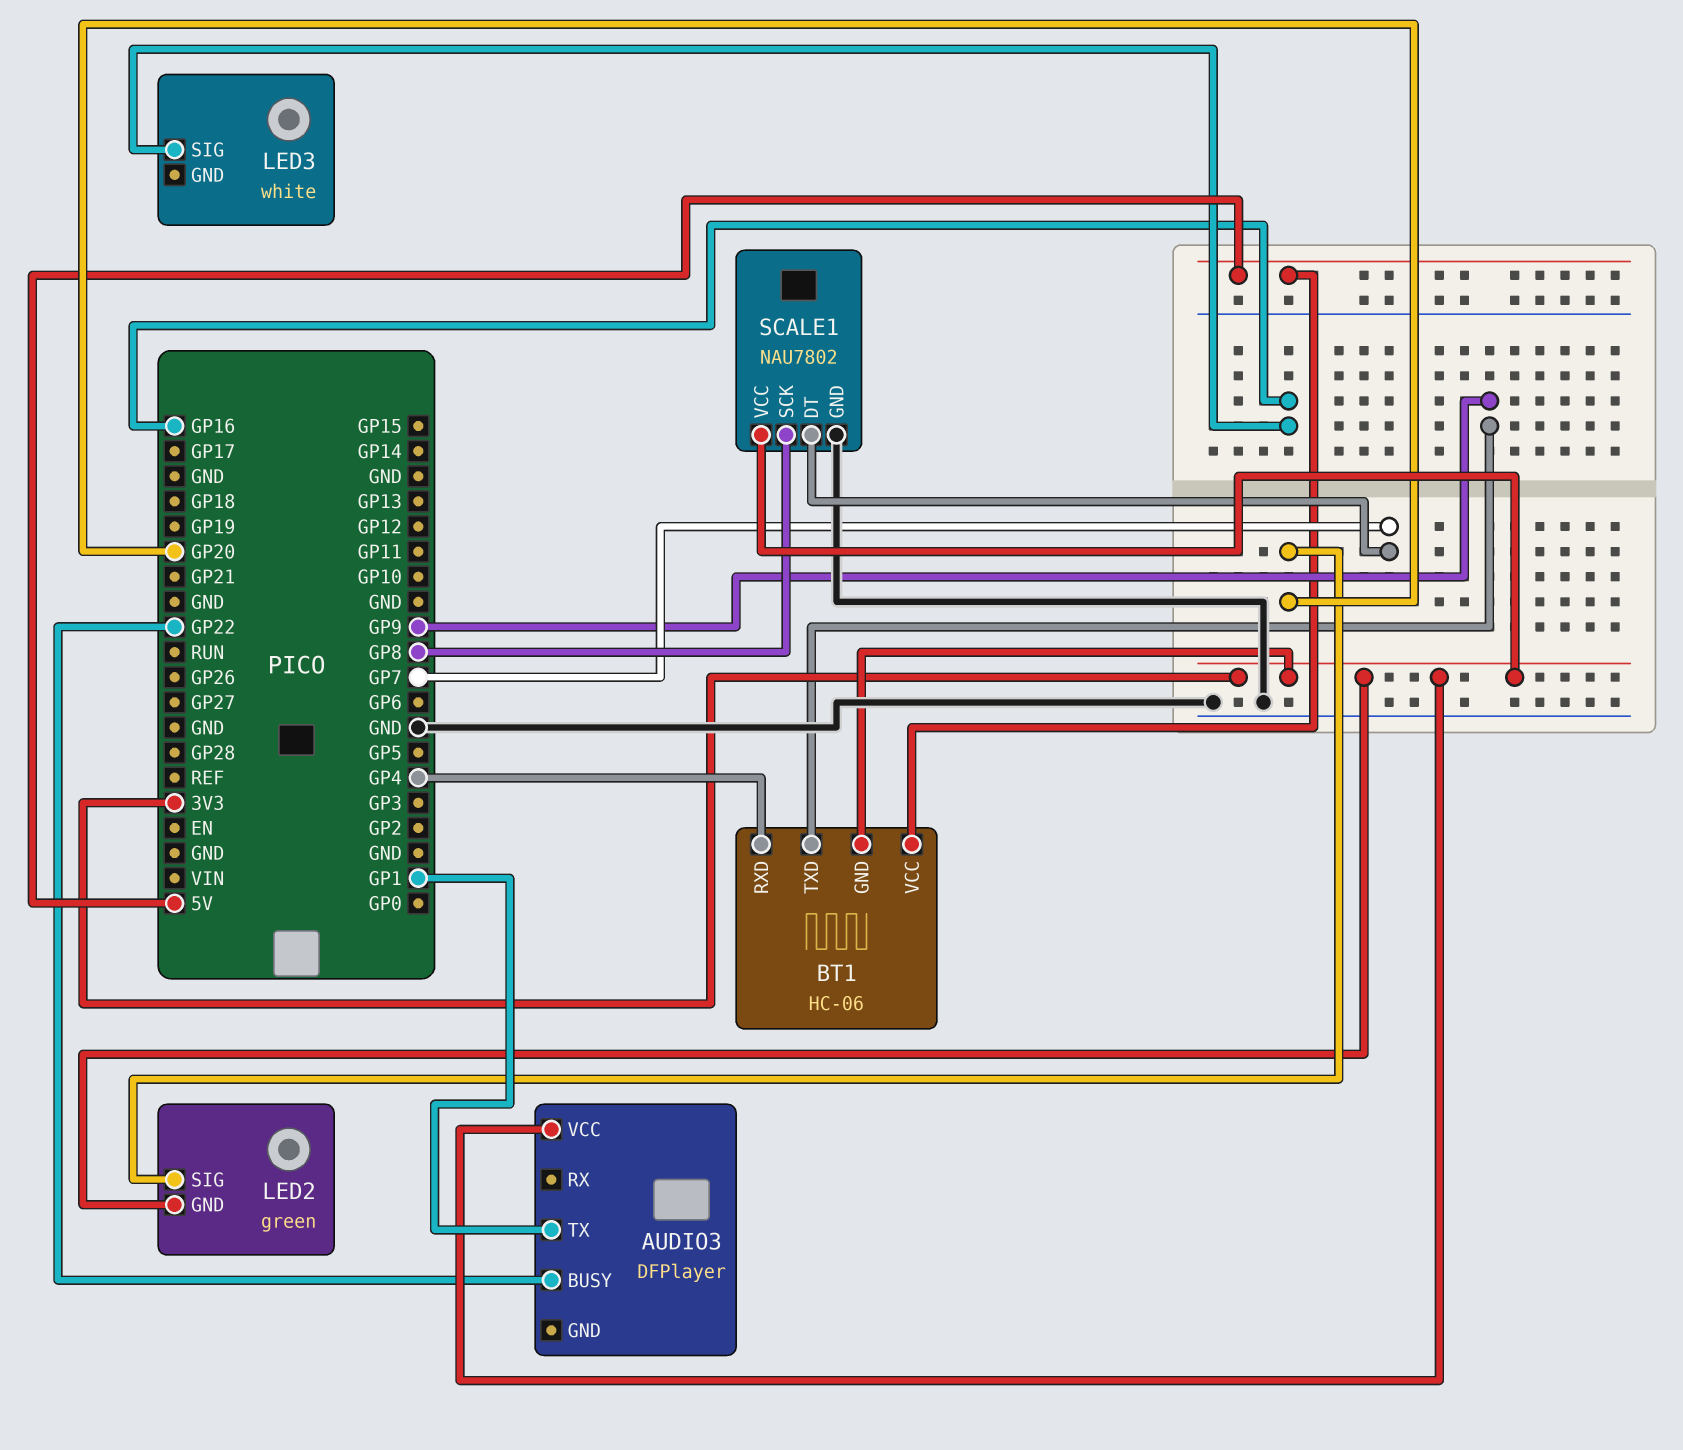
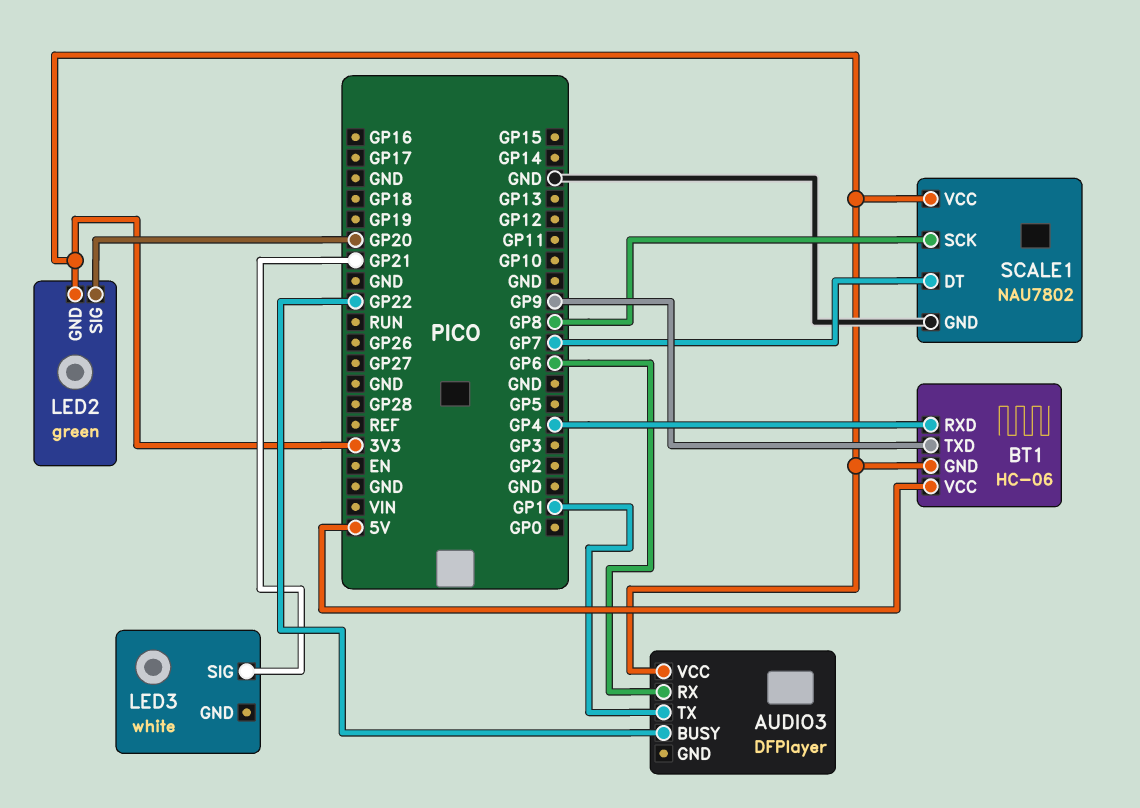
AUDIO3 pin RX: none -> GP6
LED3 pin SIG: GP16 -> GP21

